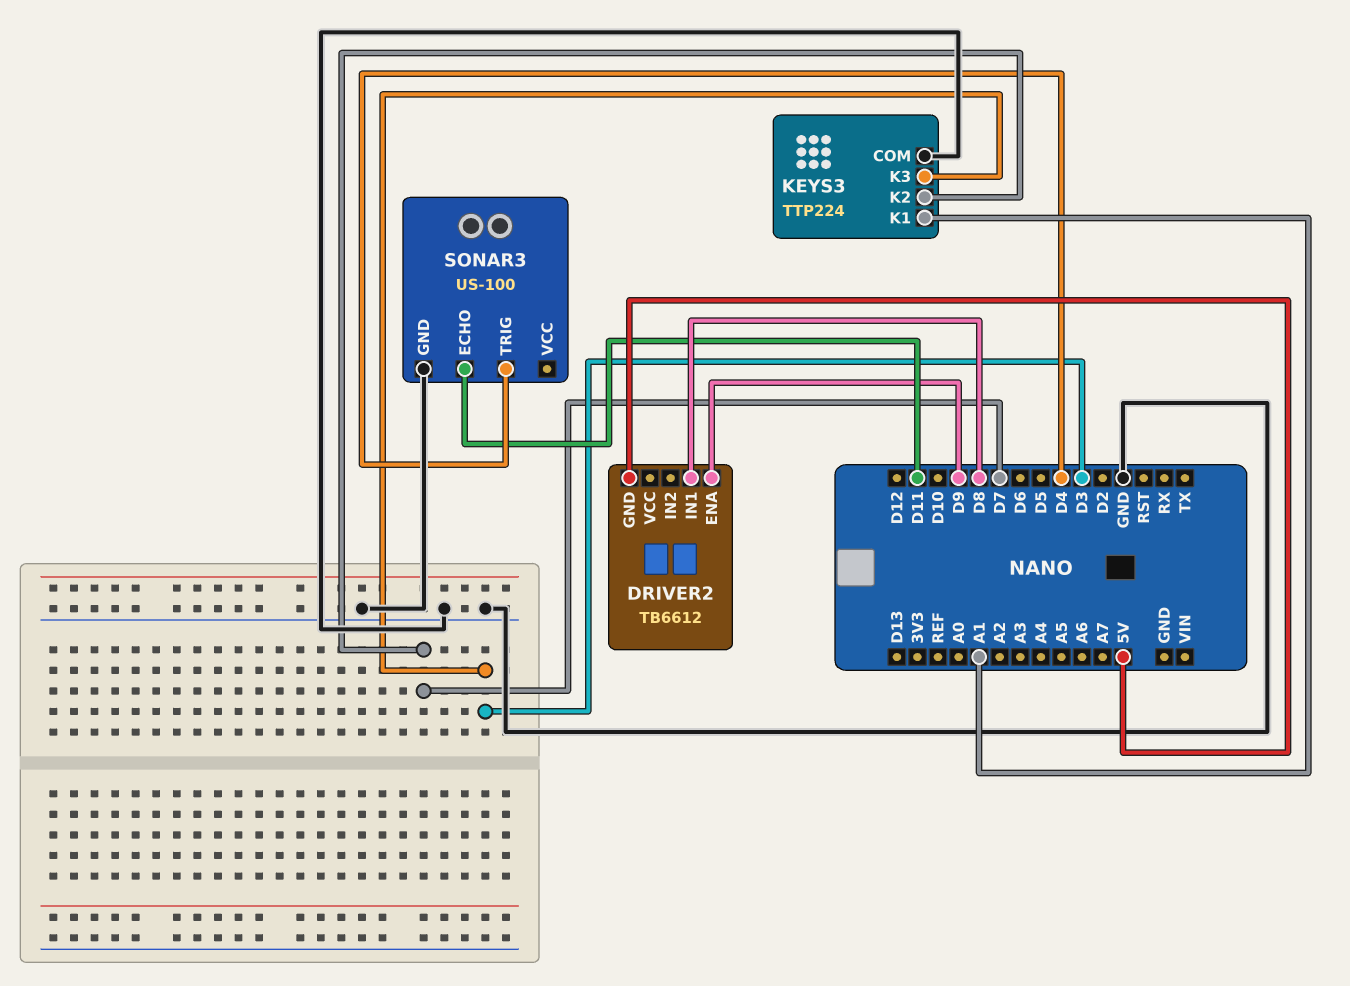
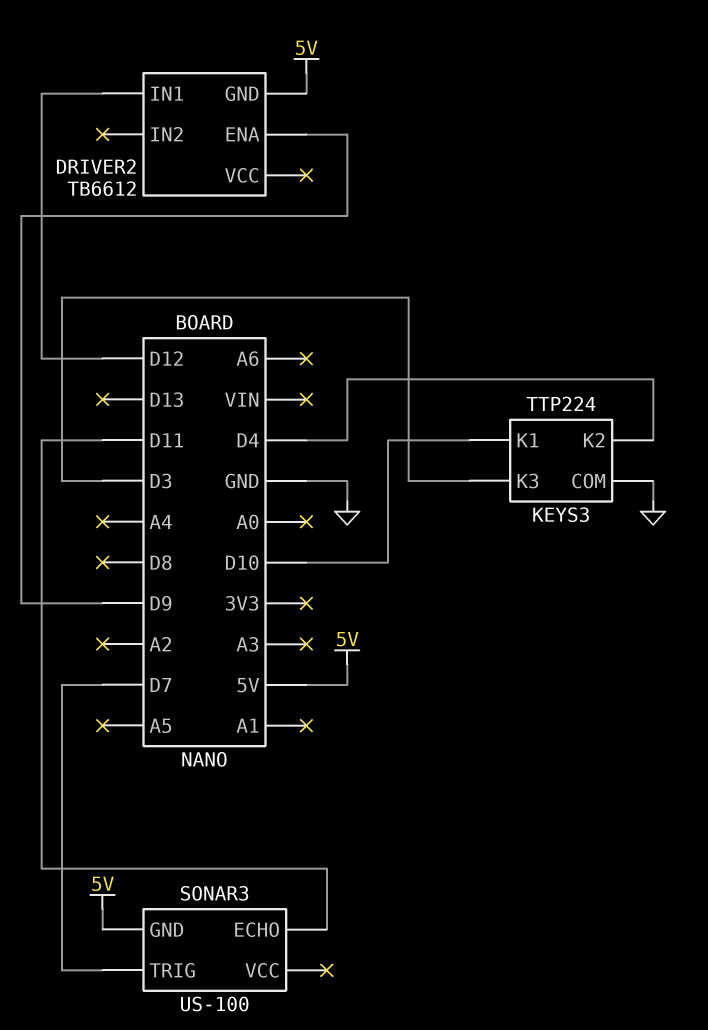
DRIVER2 pin IN1: D8 -> D12
KEYS3 pin K1: A1 -> D10
KEYS3 pin K2: D7 -> D4
SONAR3 pin GND: GND -> 5V
SONAR3 pin TRIG: D4 -> D7

